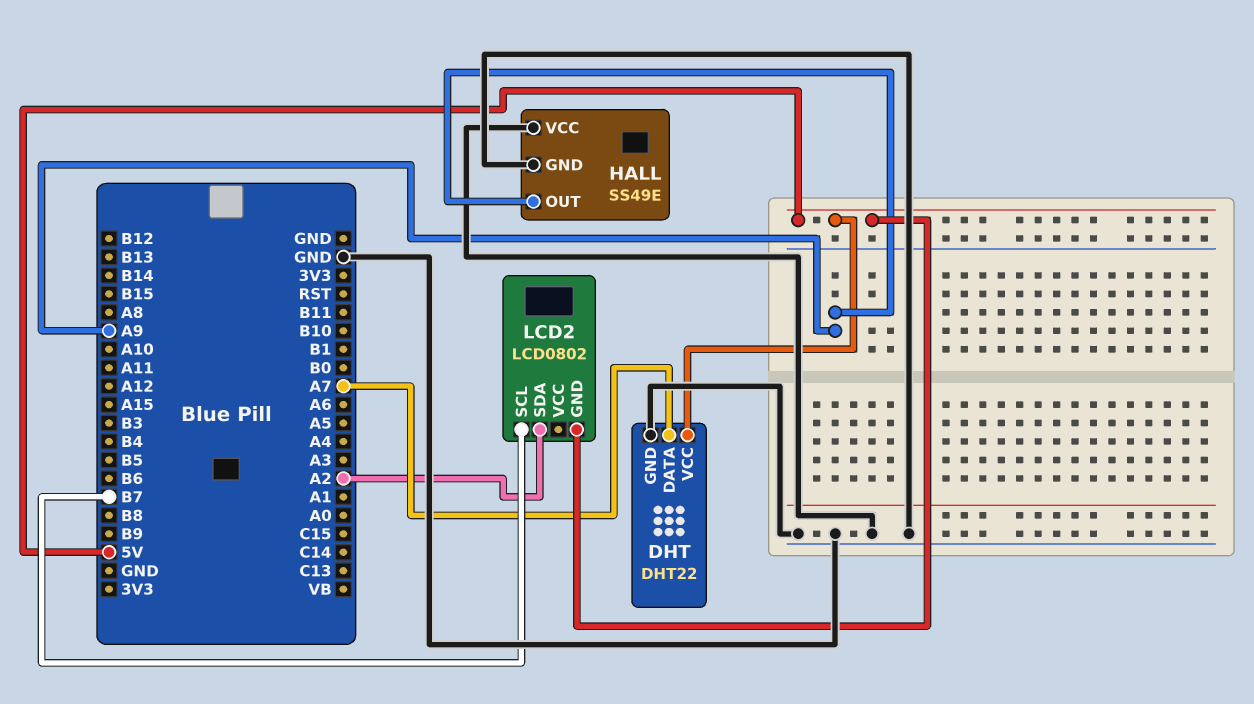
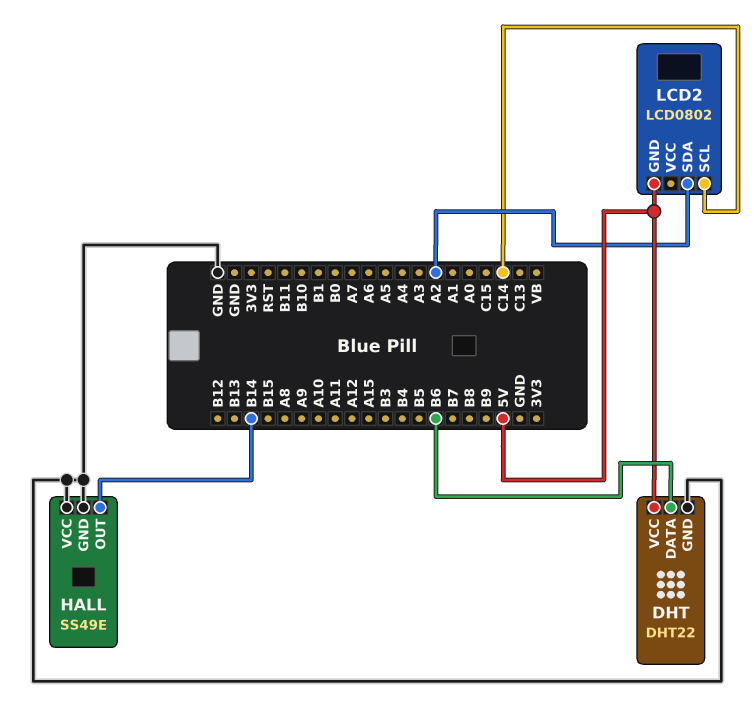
DHT pin DATA: A7 -> B6
HALL pin OUT: A9 -> B14
LCD2 pin SCL: B7 -> C14

